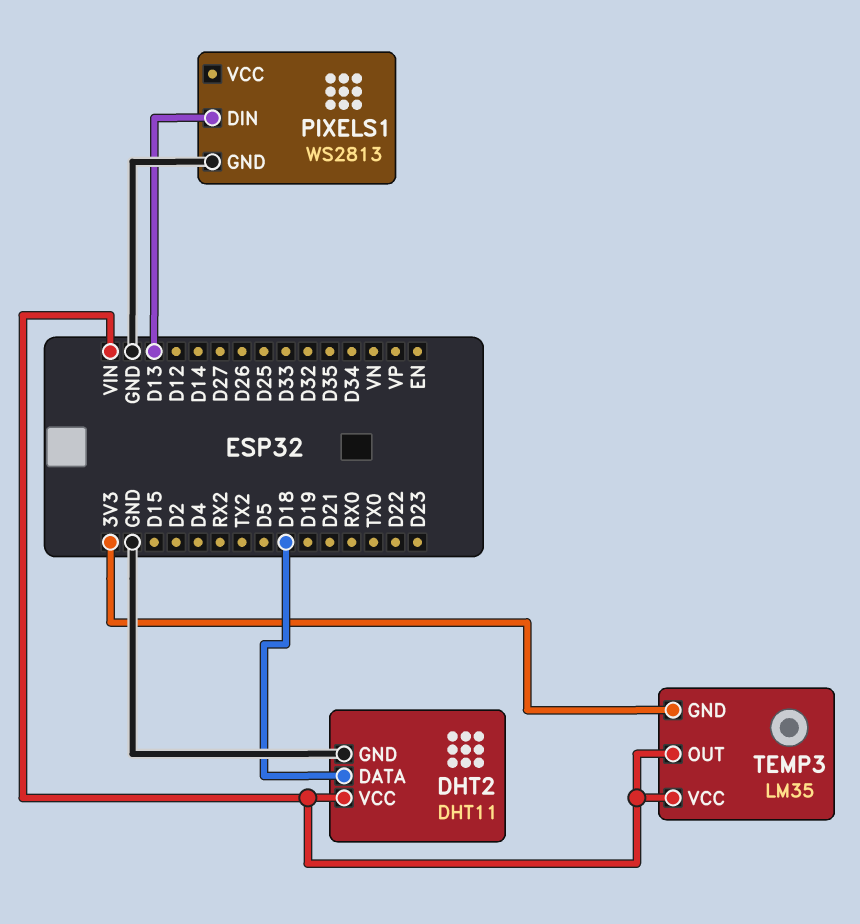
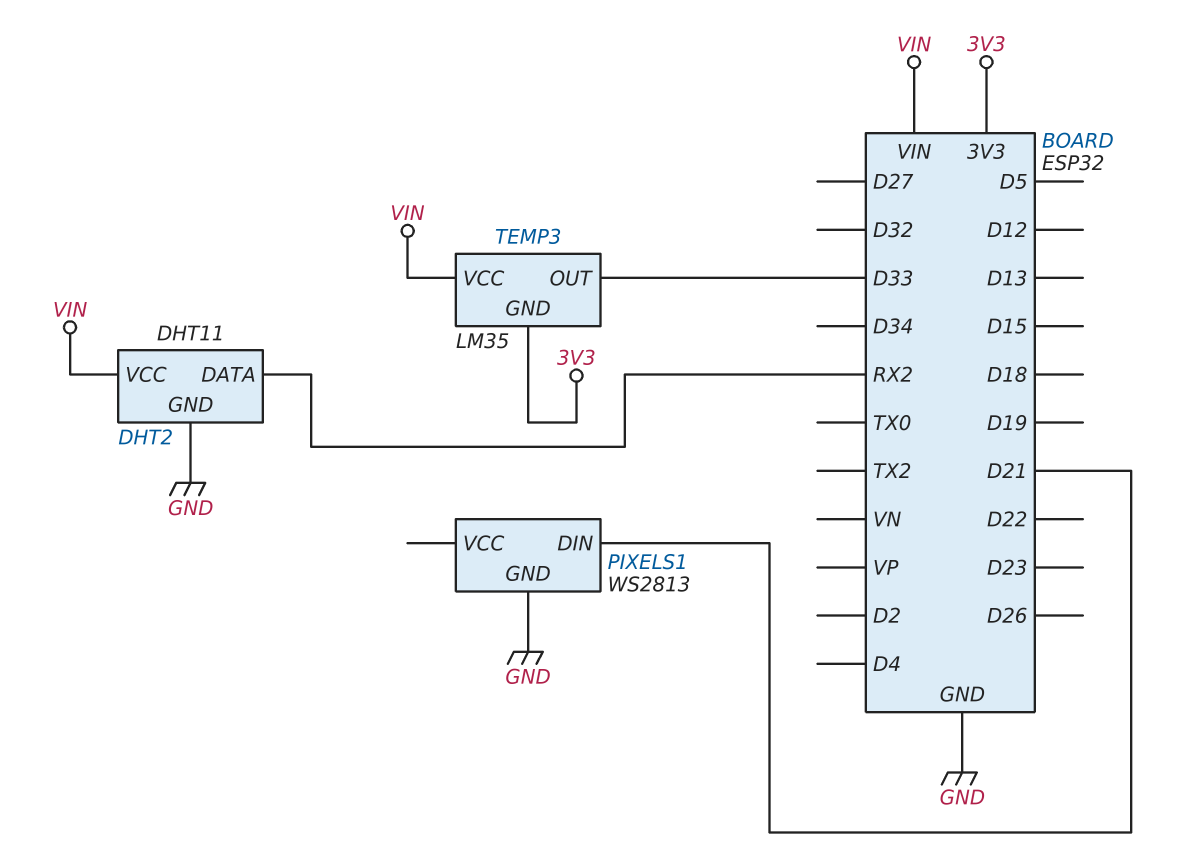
DHT2 pin DATA: D18 -> RX2
PIXELS1 pin DIN: D13 -> D21
TEMP3 pin OUT: VIN -> D33

